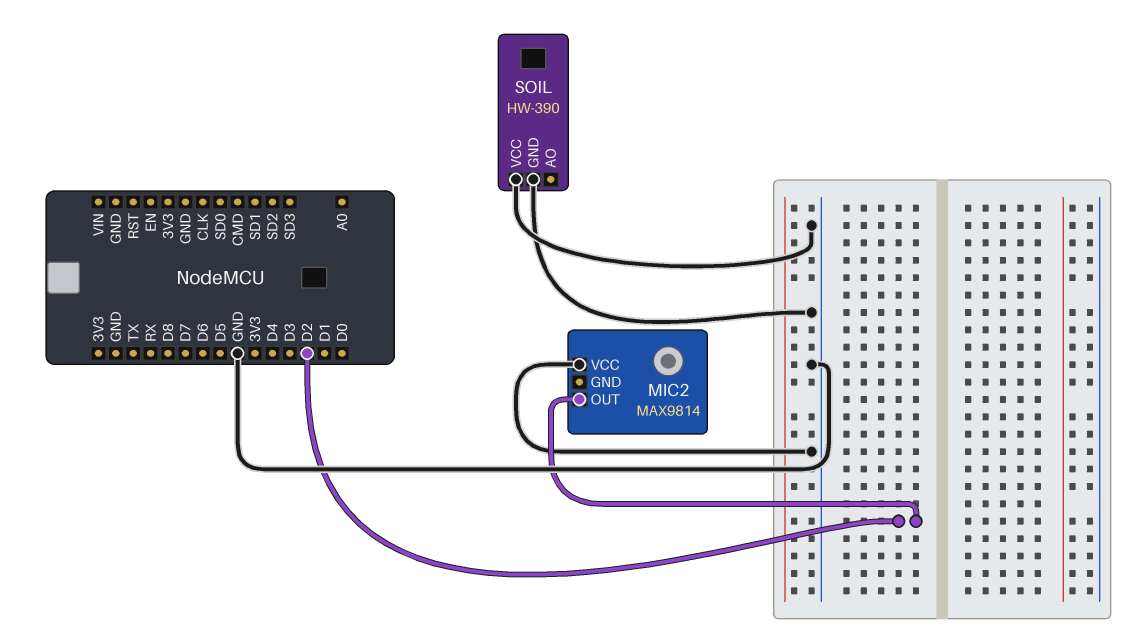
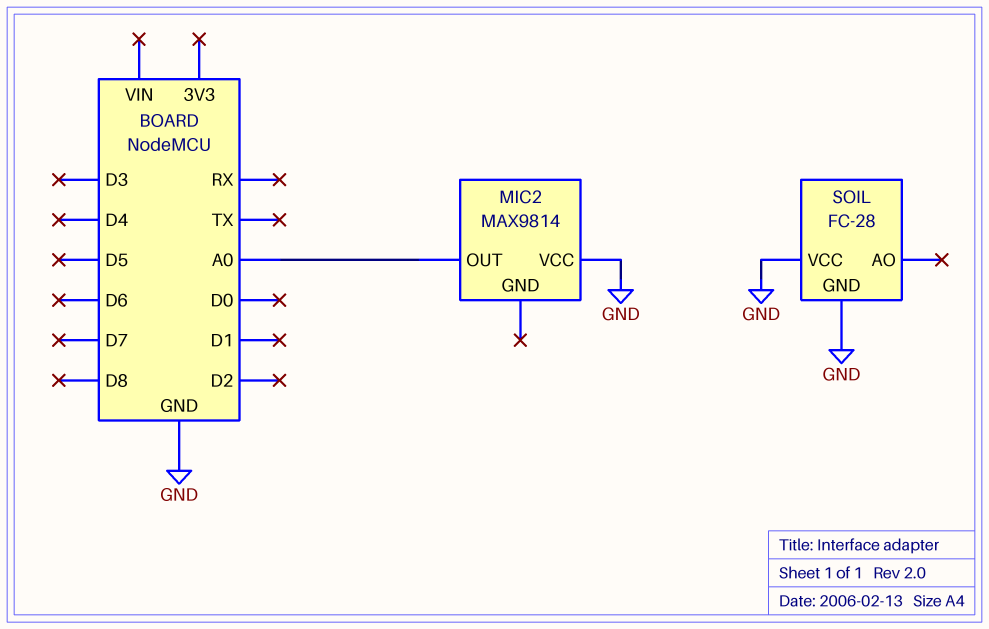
MIC2 pin OUT: D2 -> A0
SOIL: HW-390 -> FC-28

